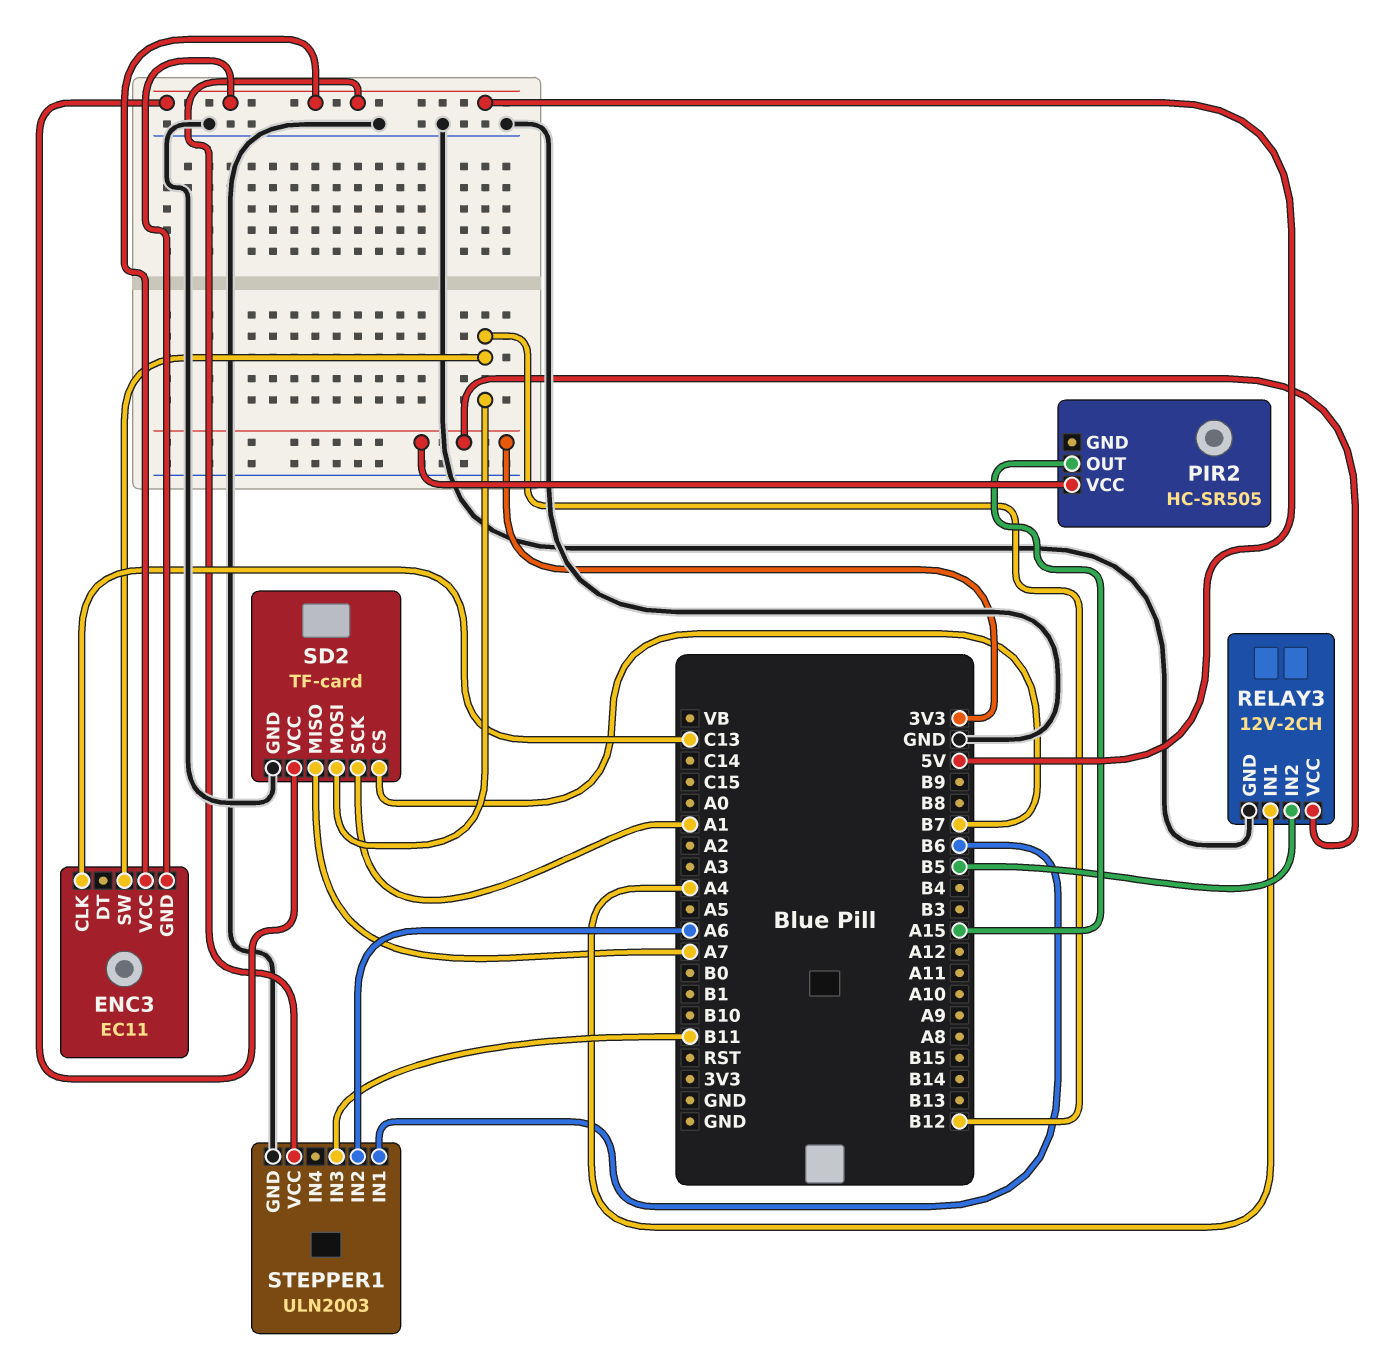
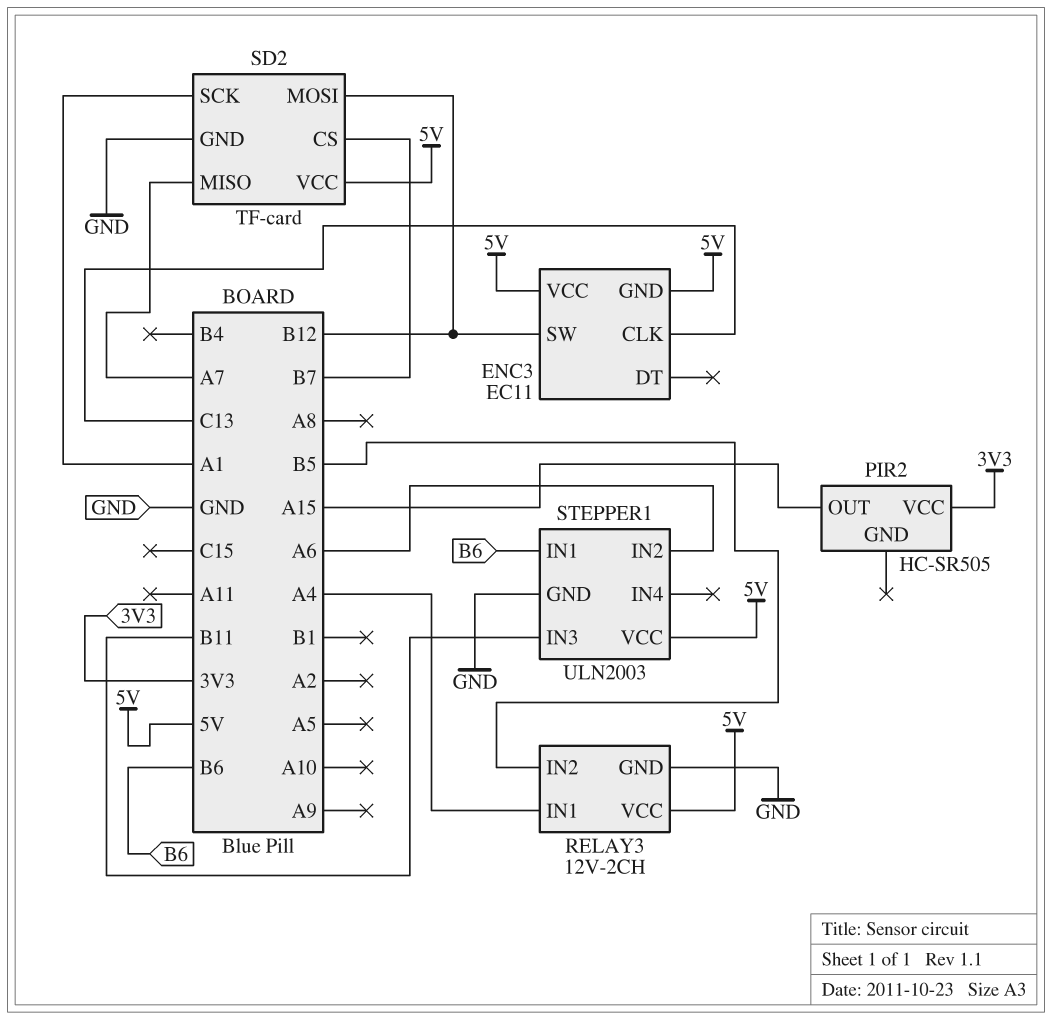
RELAY3 pin VCC: 3V3 -> 5V

